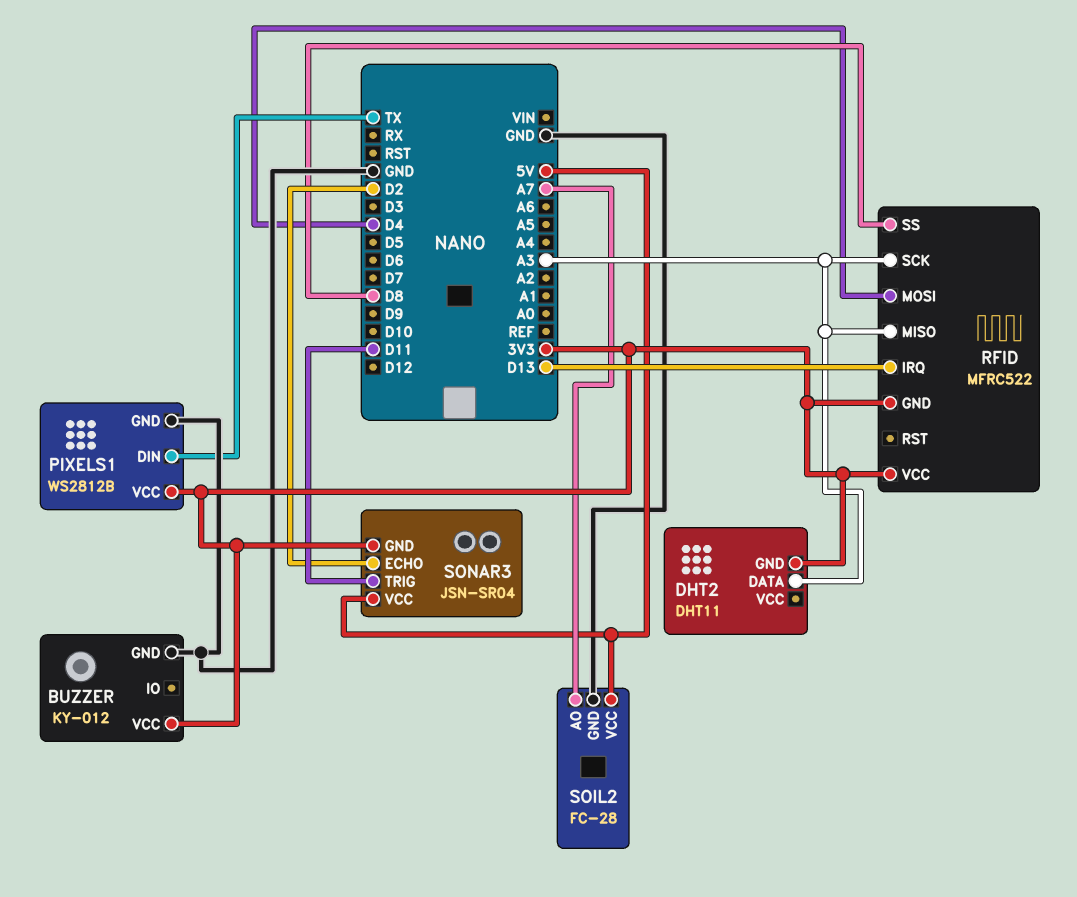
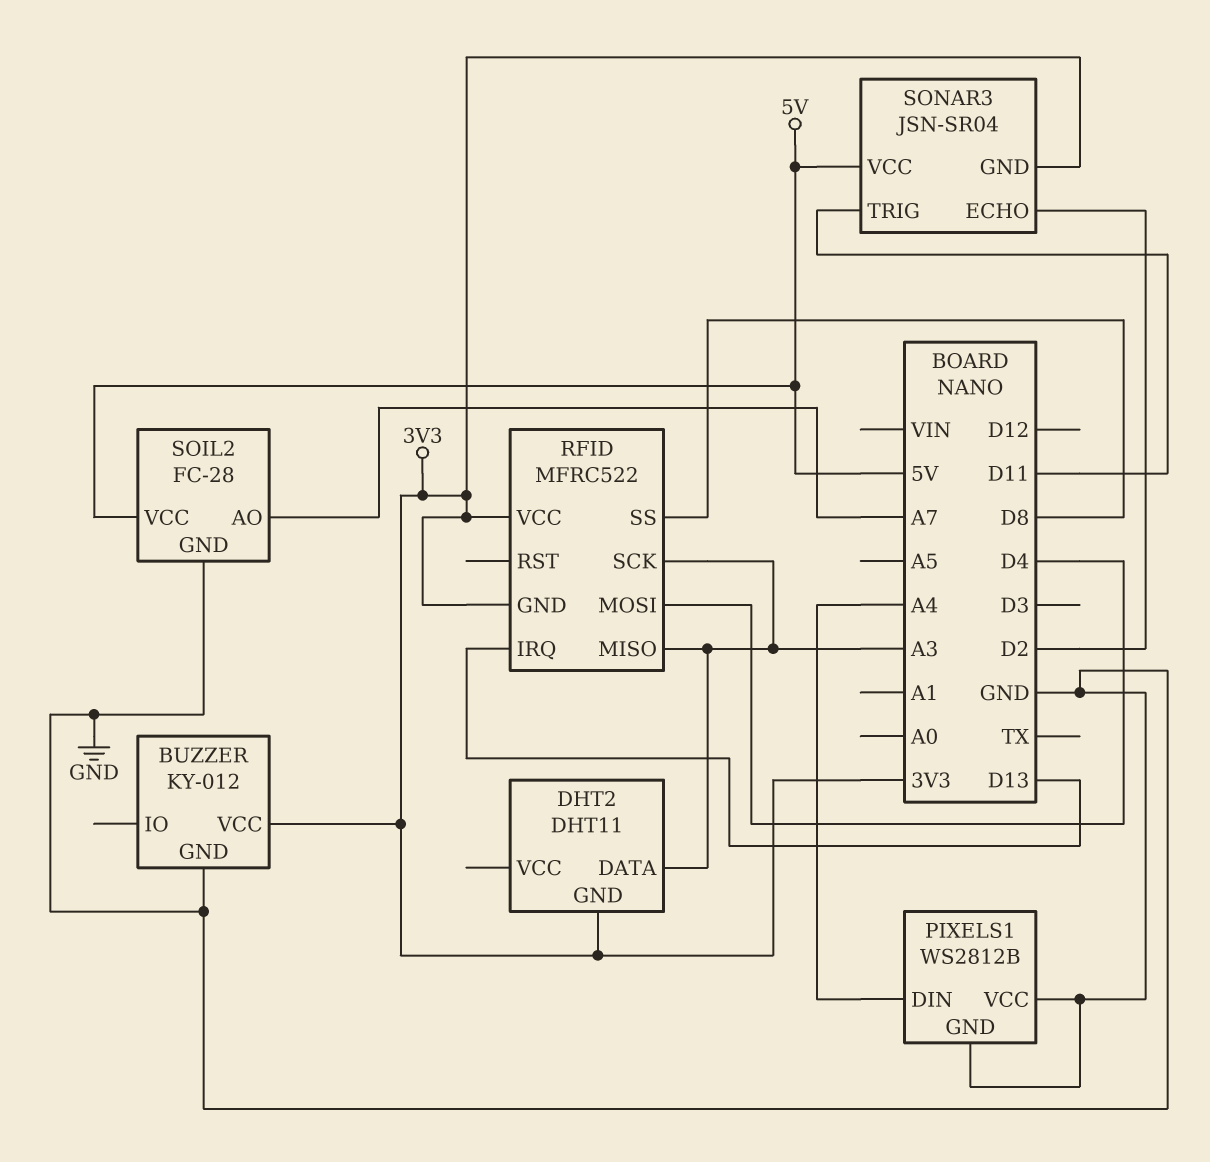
PIXELS1 pin DIN: TX -> A4
PIXELS1 pin VCC: 3V3 -> GND

